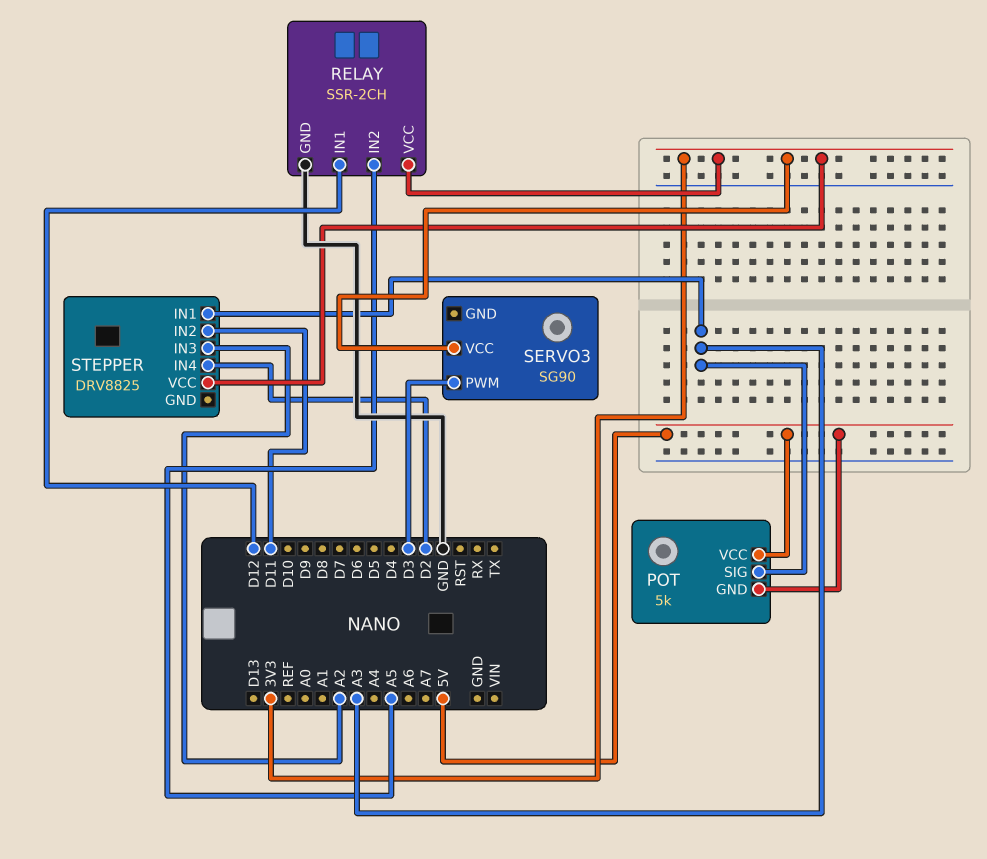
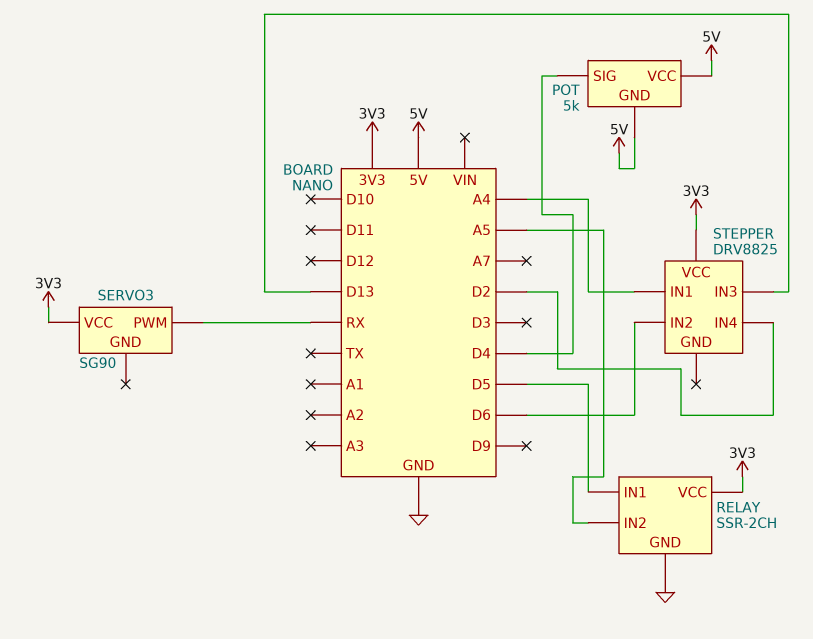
POT pin SIG: A3 -> D4
RELAY pin IN1: D12 -> D5
SERVO3 pin PWM: D3 -> RX
STEPPER pin IN1: A3 -> A4
STEPPER pin IN2: D11 -> D6
STEPPER pin IN3: A2 -> D13

